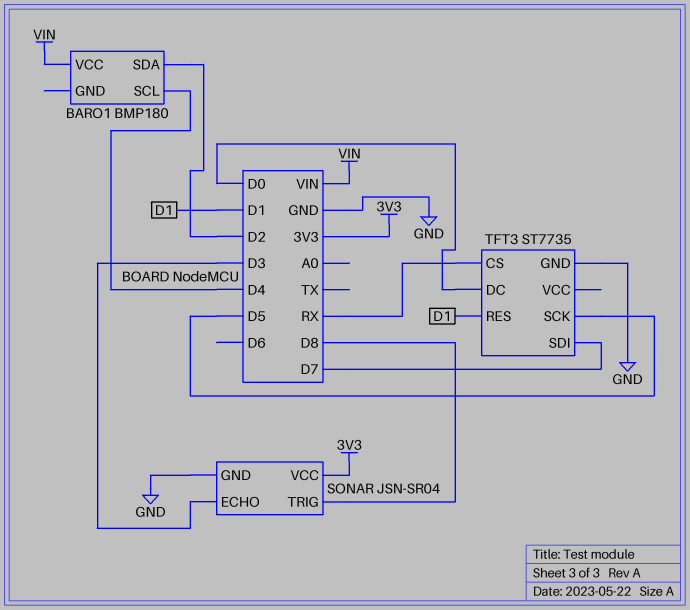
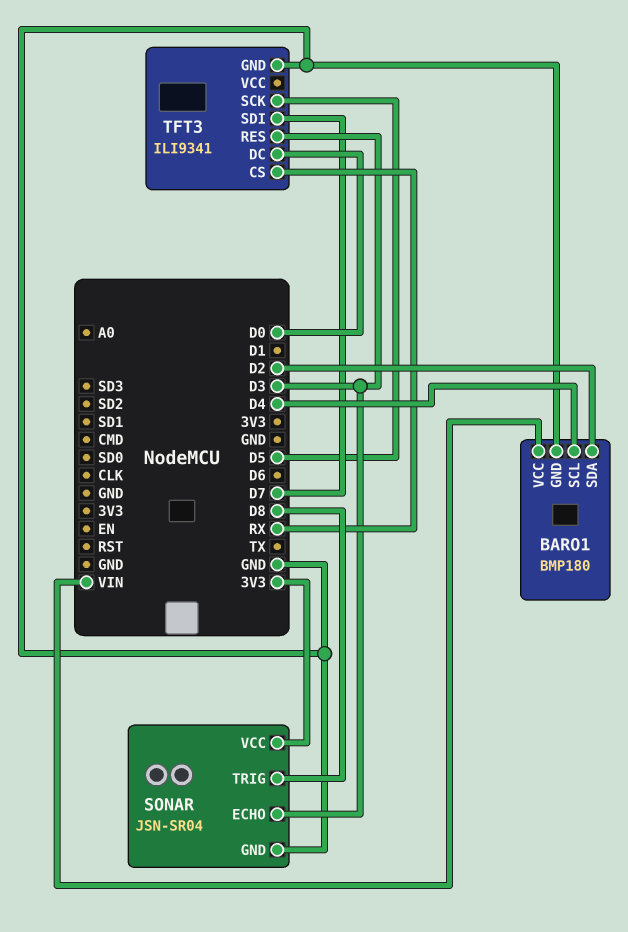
BARO1 pin GND: none -> GND
TFT3: ST7735 -> ILI9341
TFT3 pin RES: D1 -> D3

